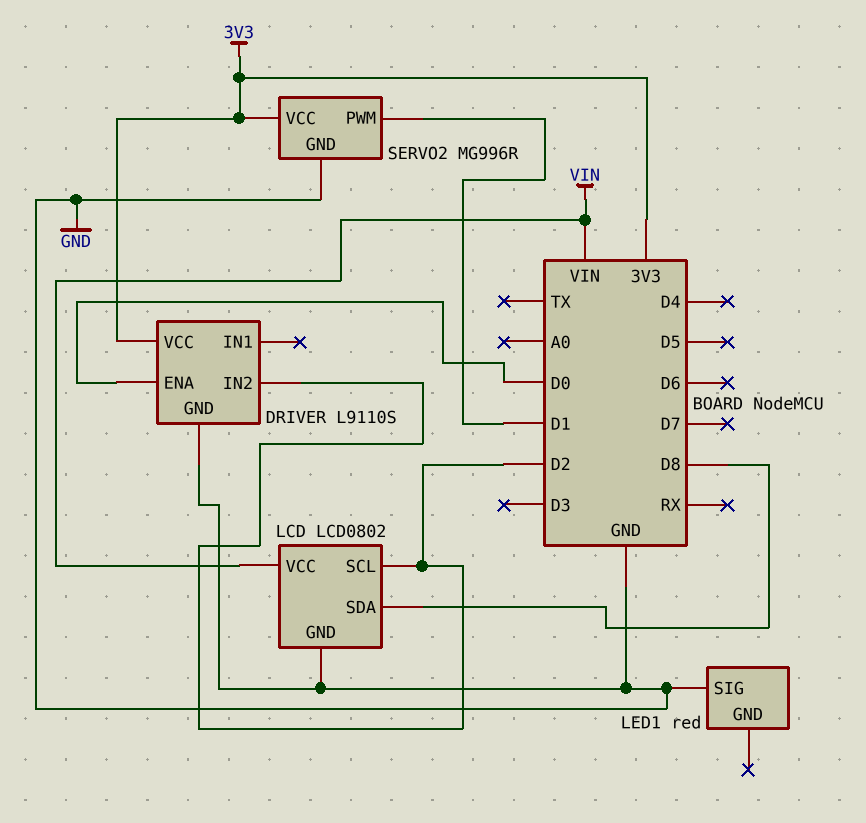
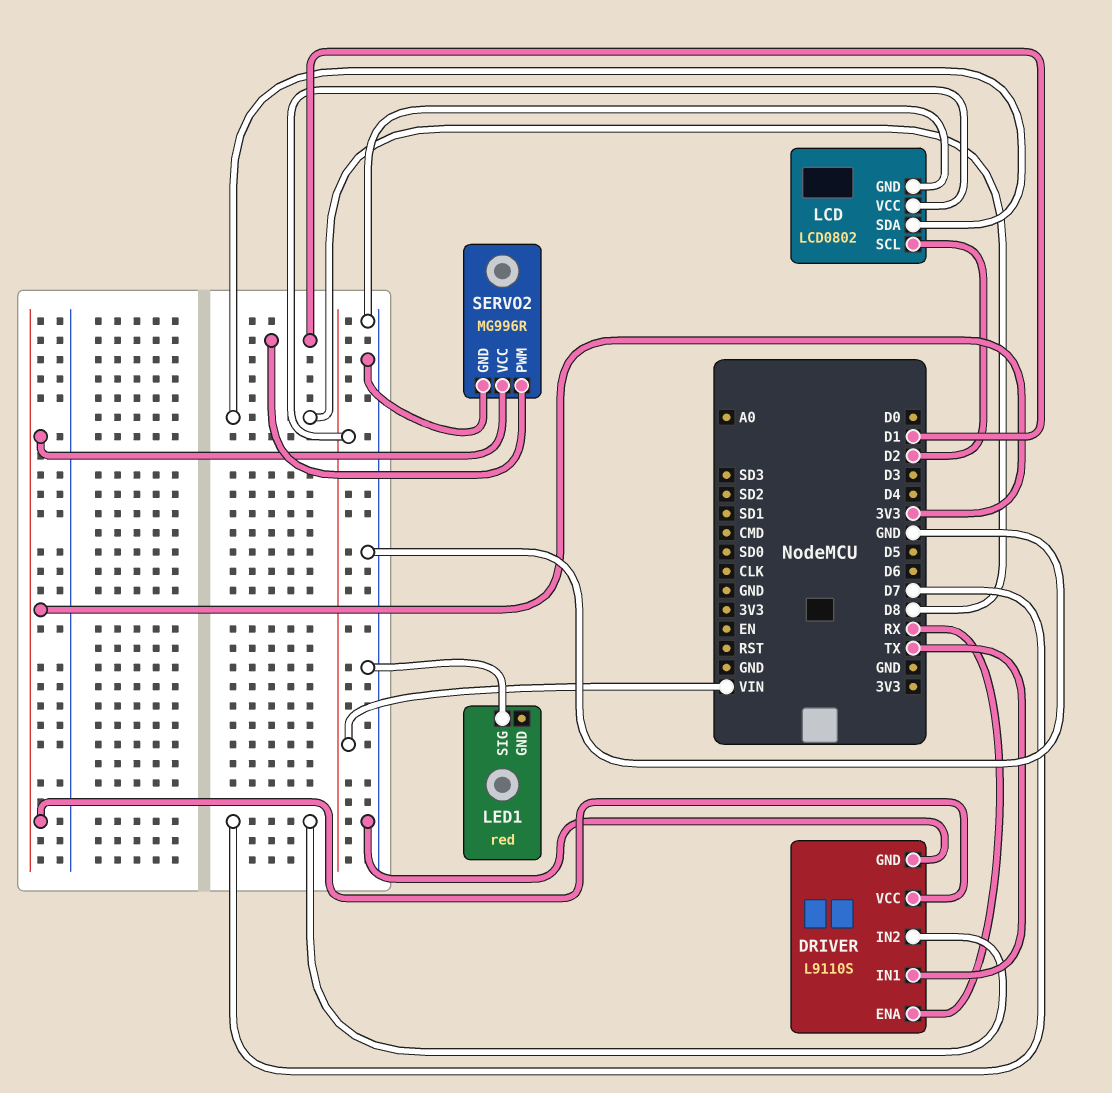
DRIVER pin ENA: D0 -> RX
DRIVER pin IN1: none -> TX
DRIVER pin IN2: D2 -> D7

